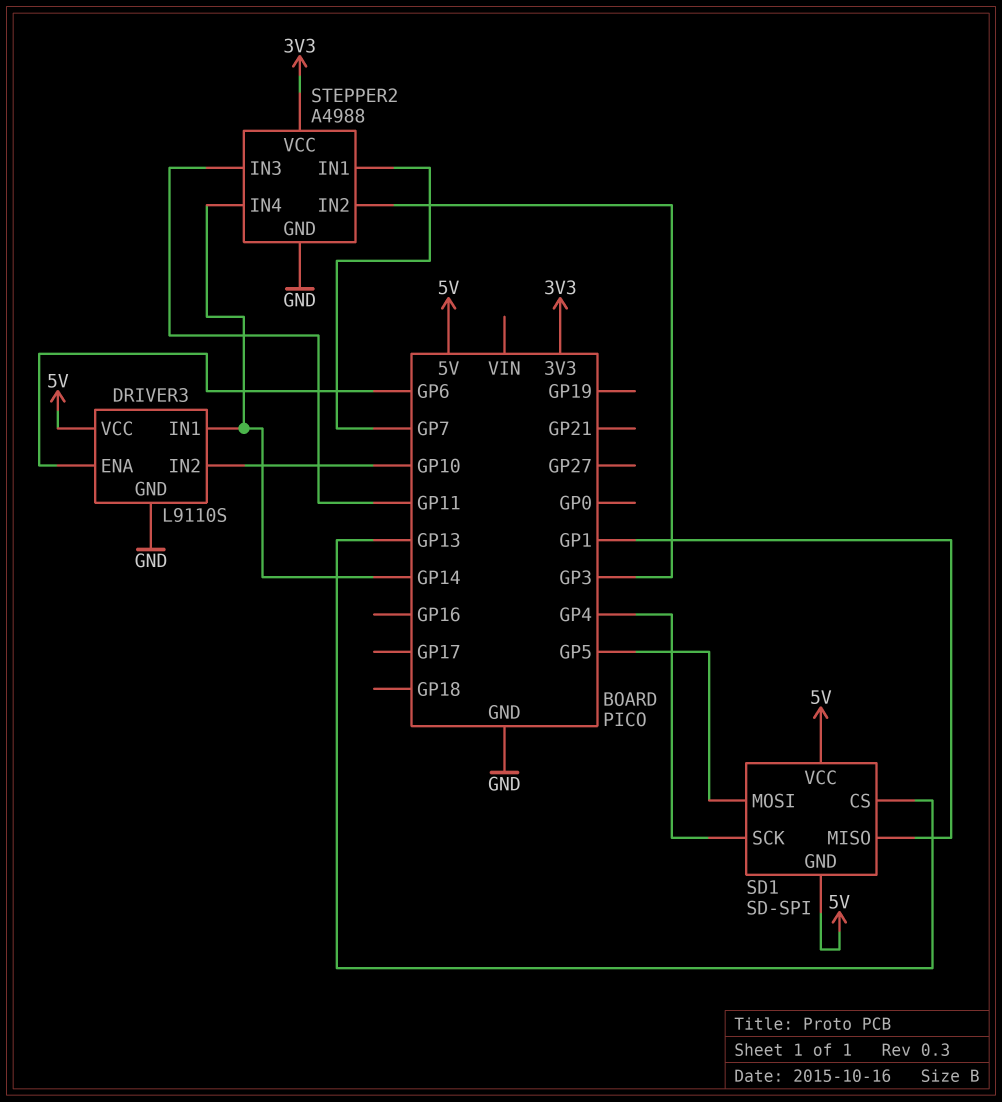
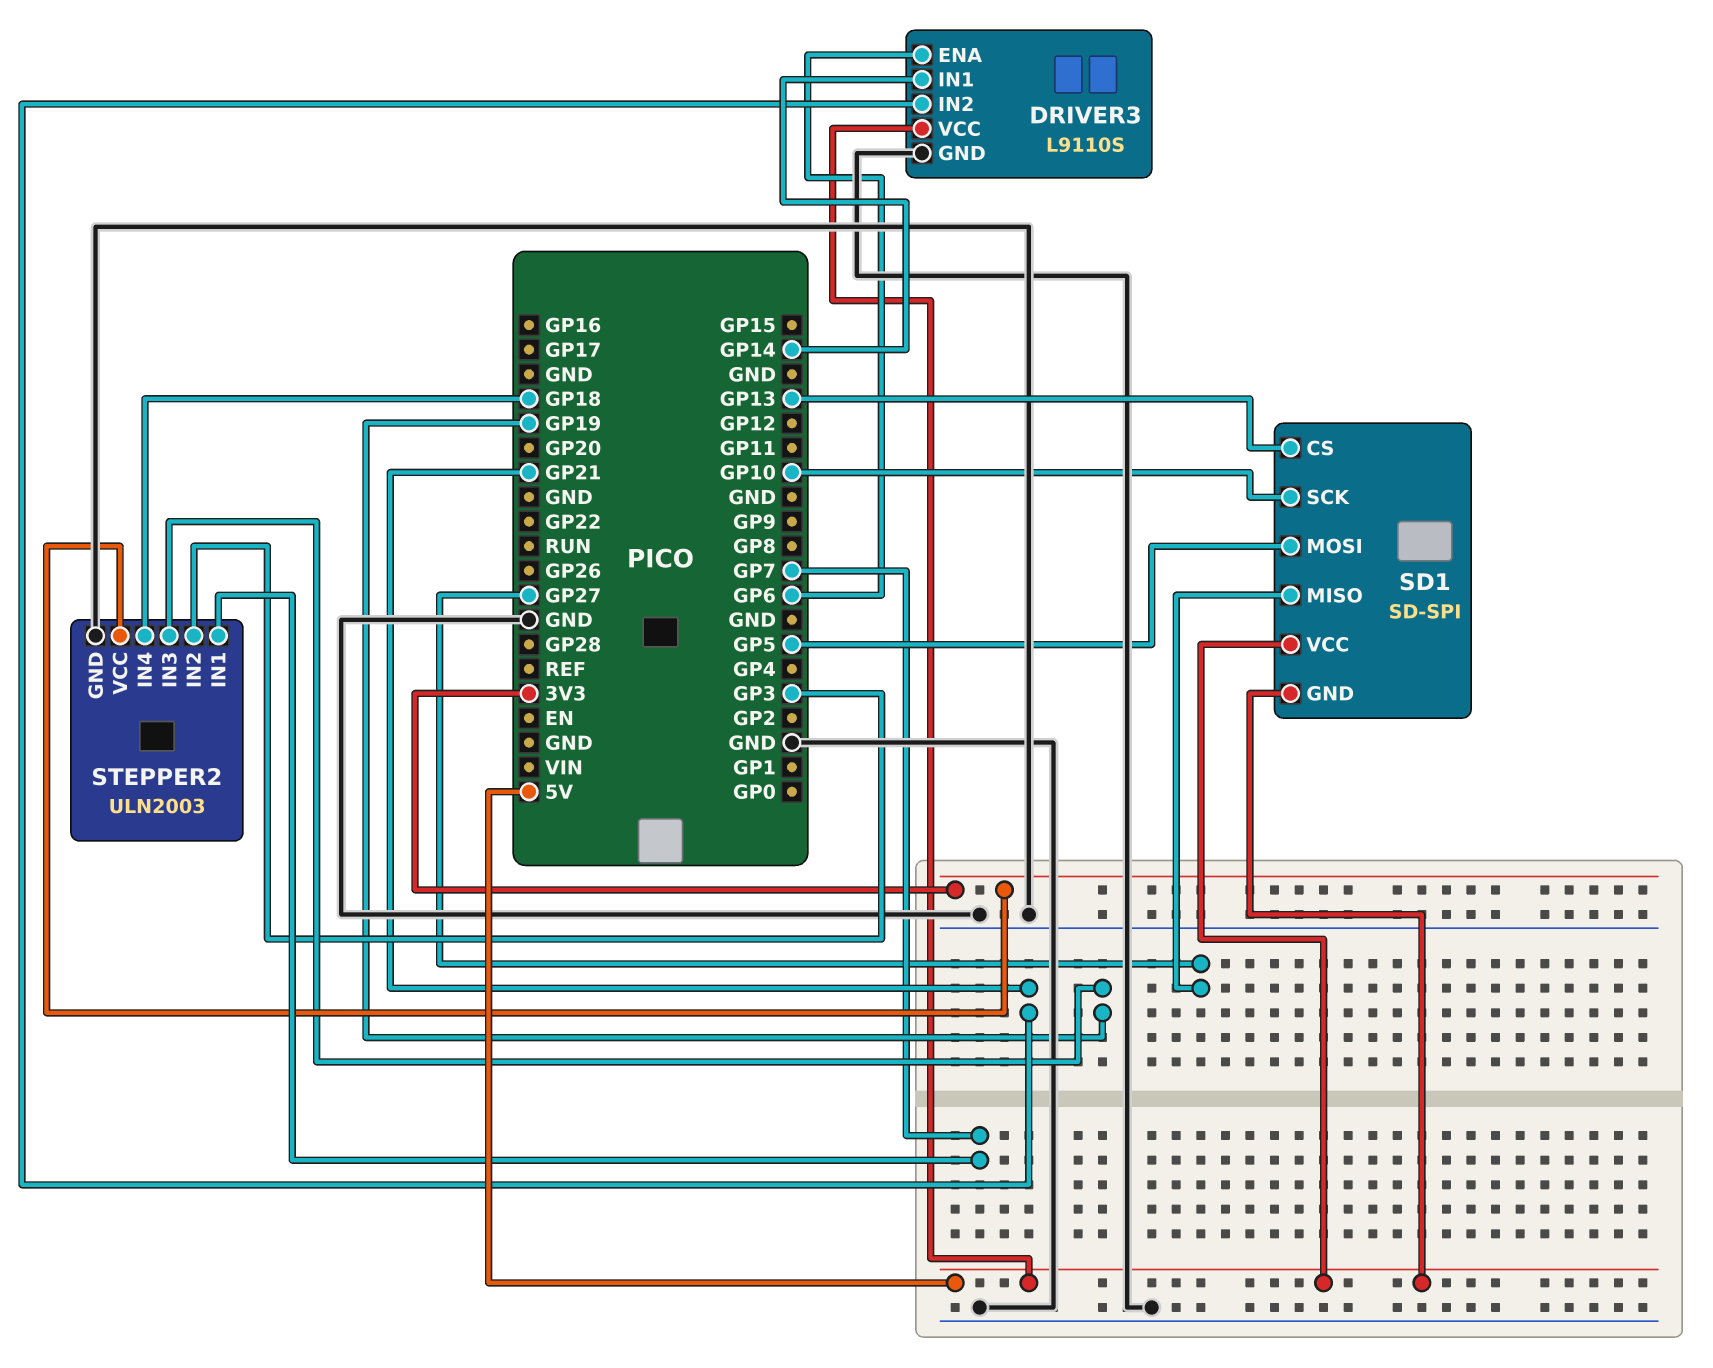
DRIVER3 pin IN2: GP10 -> GP21
SD1 pin MISO: GP1 -> GP27
SD1 pin SCK: GP4 -> GP10
STEPPER2: A4988 -> ULN2003
STEPPER2 pin IN3: GP11 -> GP19
STEPPER2 pin IN4: GP14 -> GP18

